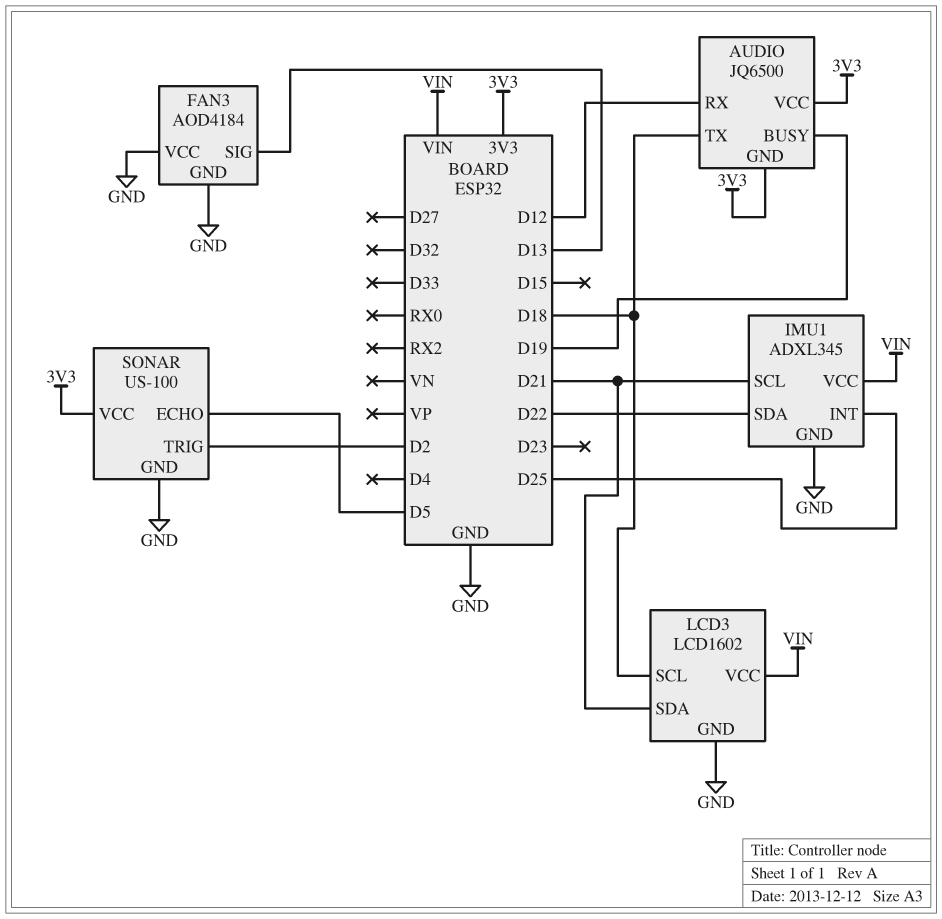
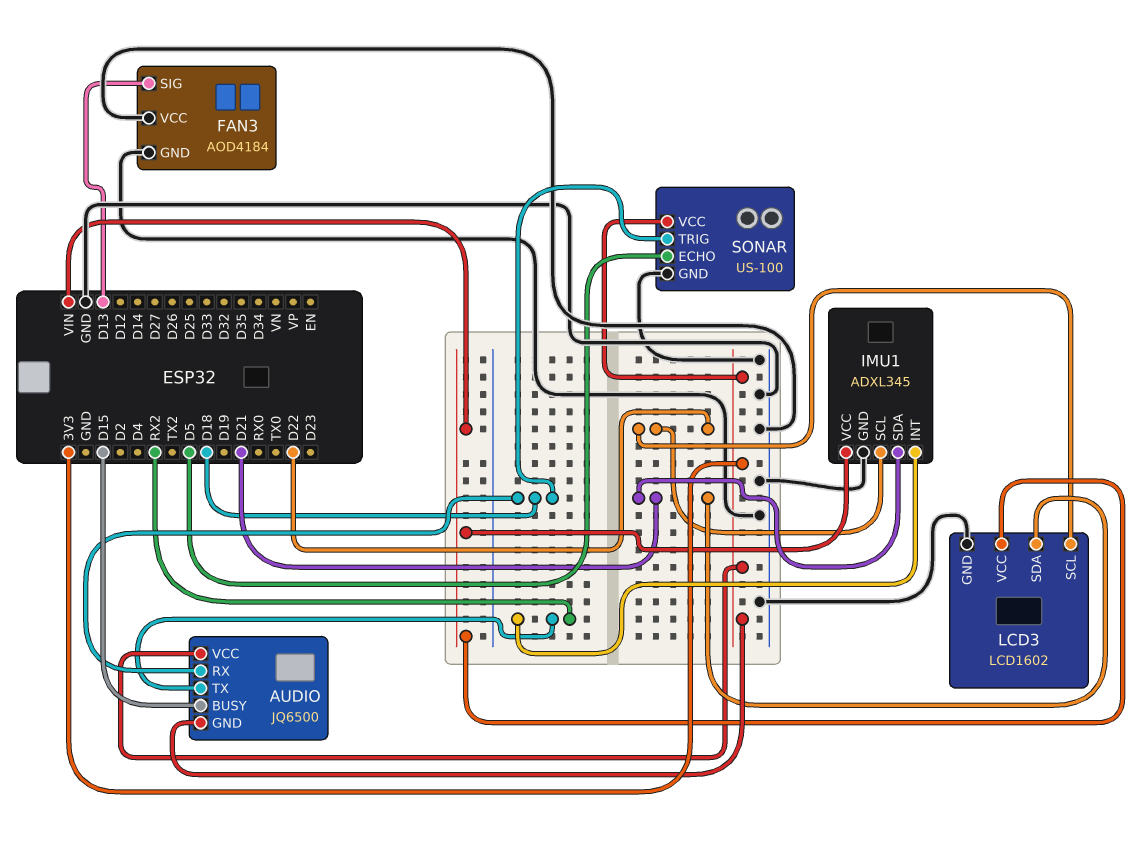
AUDIO pin BUSY: D19 -> D15
AUDIO pin RX: D12 -> D18
AUDIO pin TX: D18 -> RX2
IMU1 pin INT: D25 -> RX2
IMU1 pin SCL: D21 -> D22
IMU1 pin SDA: D22 -> D21
LCD3 pin SCL: D18 -> D22
SONAR pin TRIG: D2 -> D18

